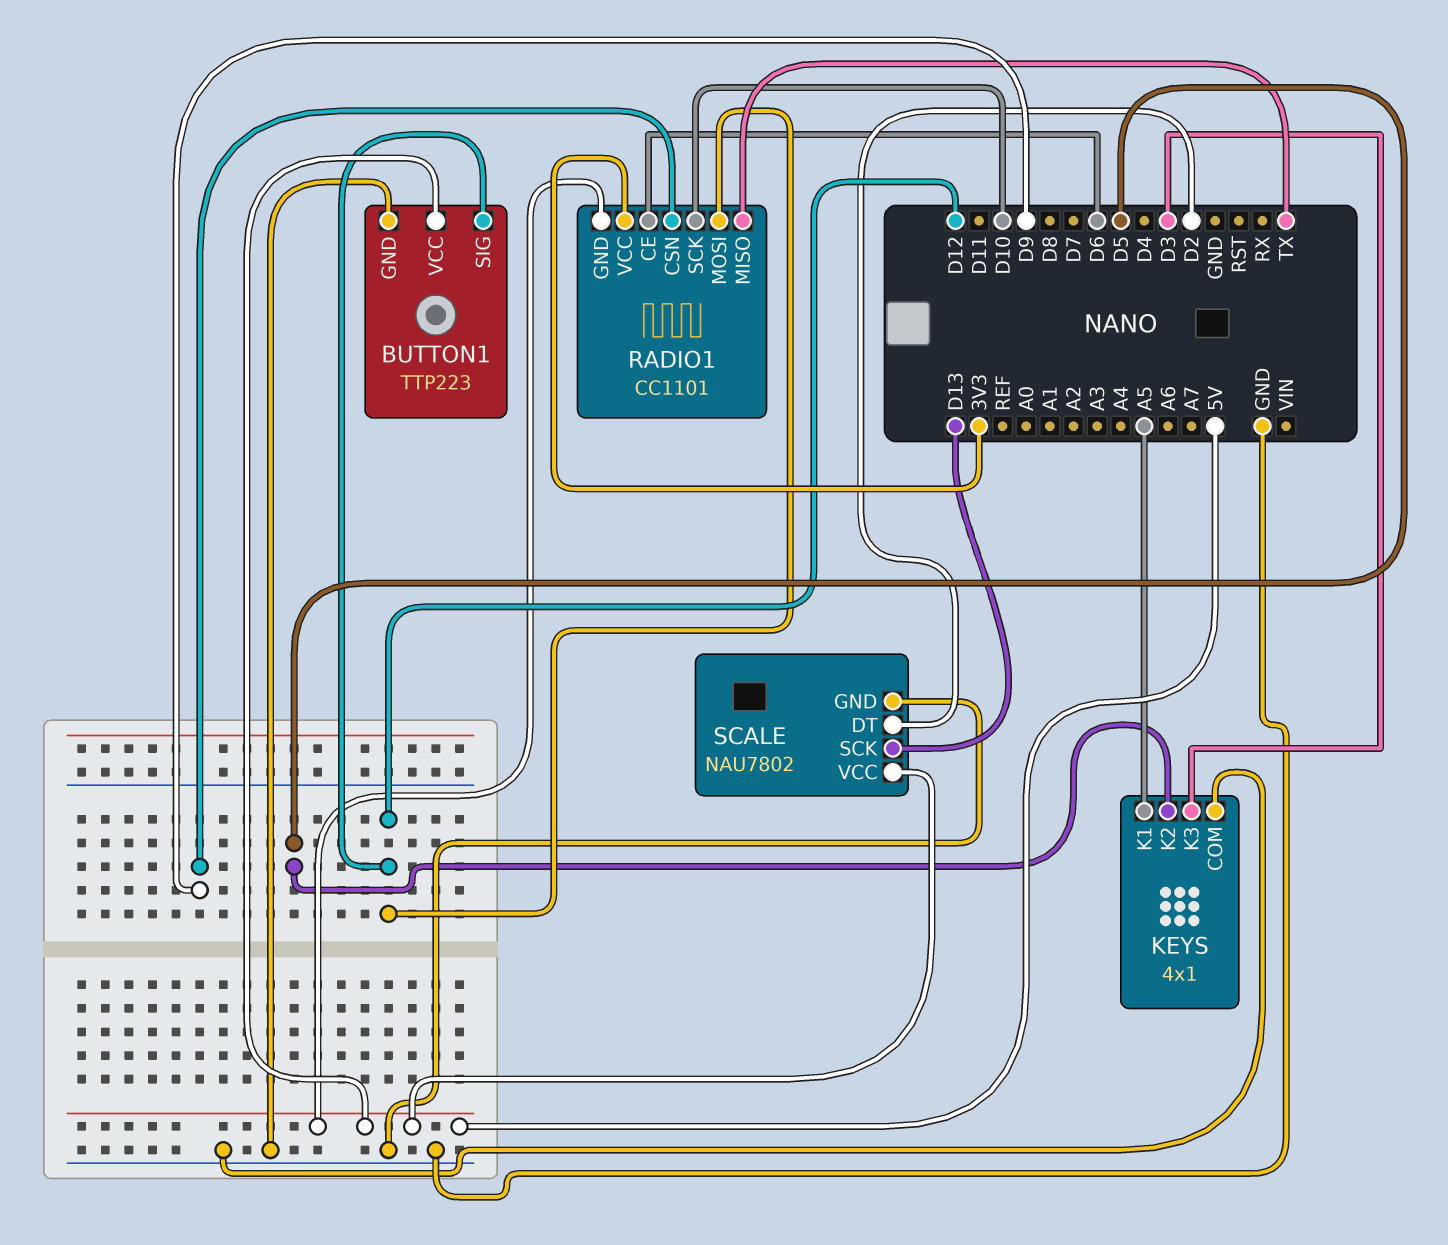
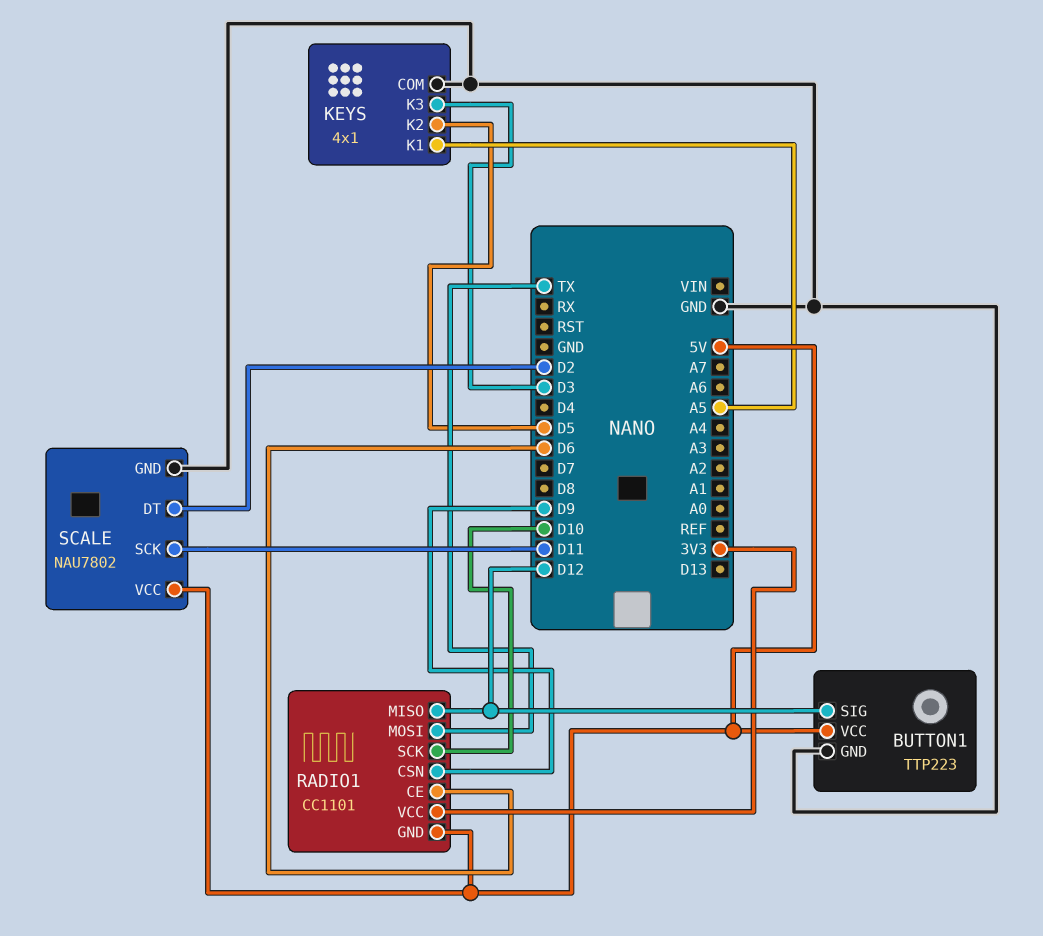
RADIO1 pin MISO: TX -> D12
RADIO1 pin MOSI: D12 -> TX
SCALE pin SCK: D13 -> D11

